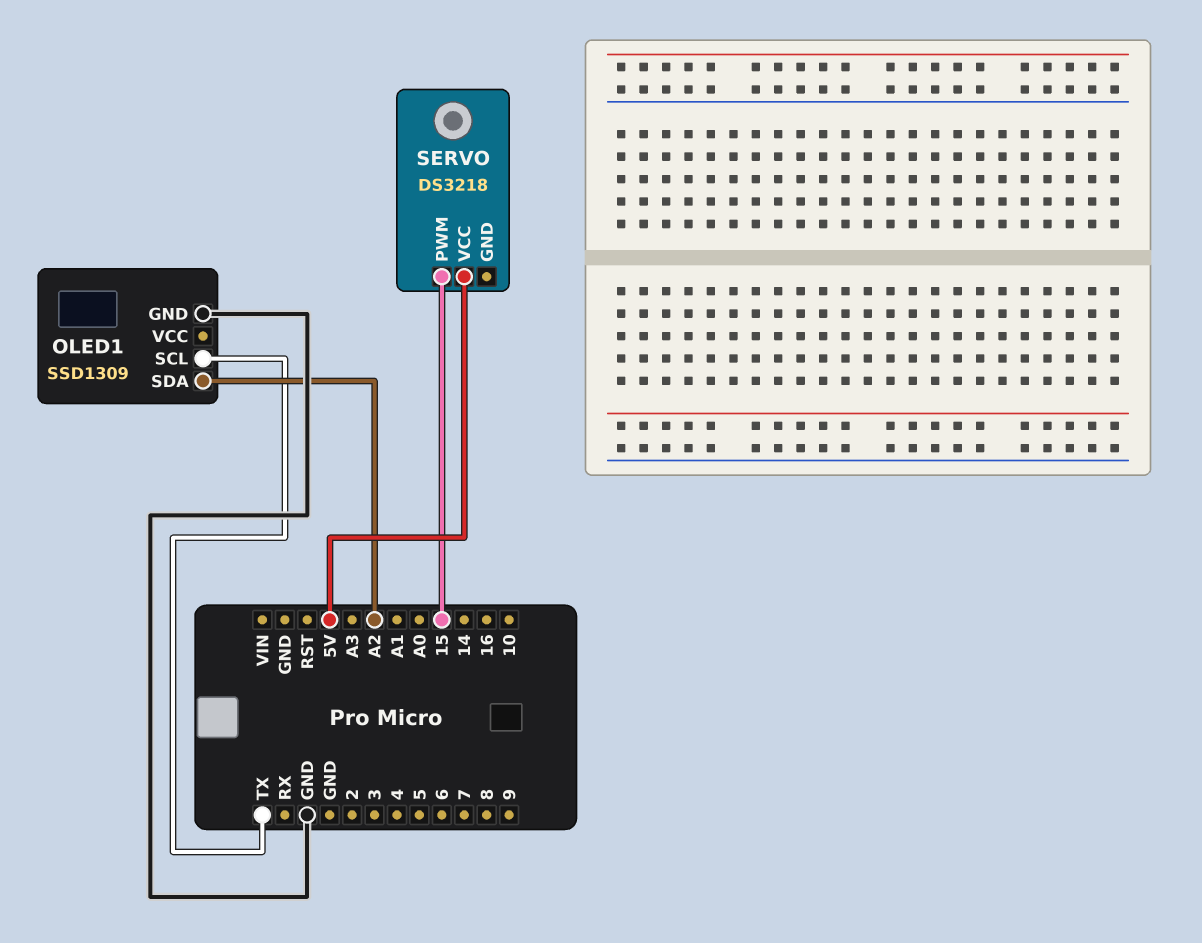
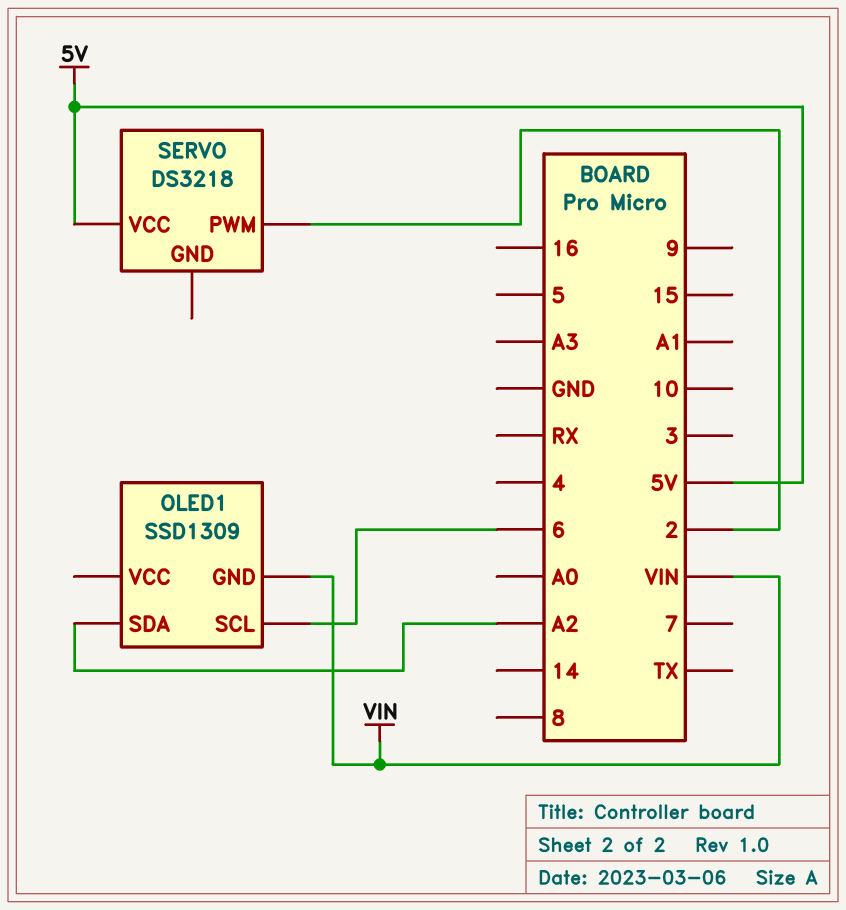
OLED1 pin GND: GND -> VIN
OLED1 pin SCL: TX -> 6
SERVO pin PWM: 15 -> 2

